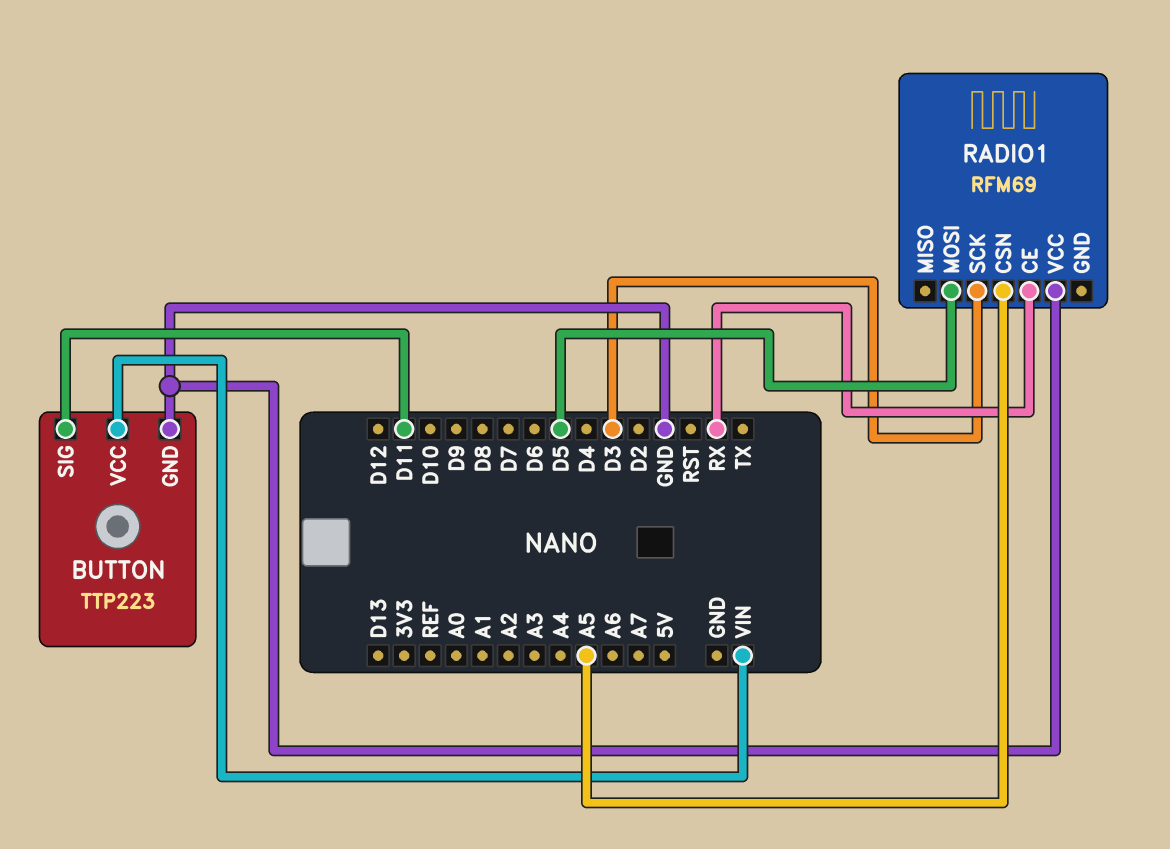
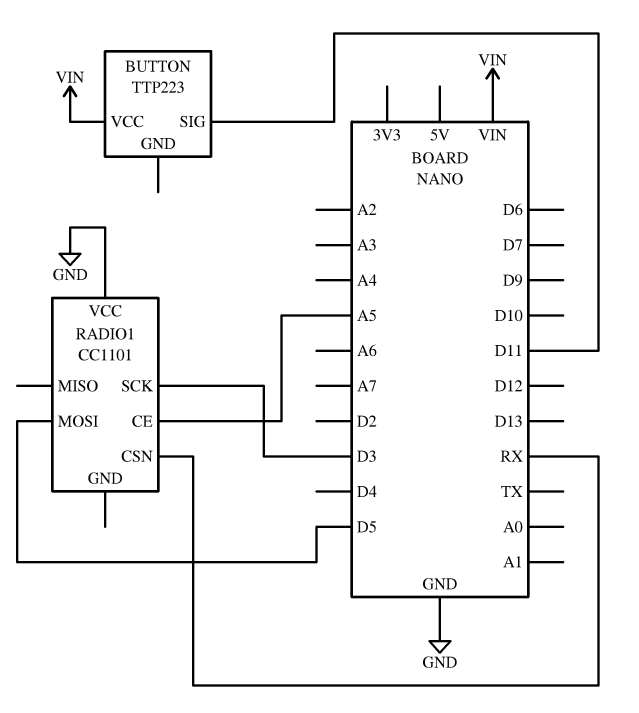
BUTTON pin GND: GND -> none
RADIO1: RFM69 -> CC1101
RADIO1 pin CE: RX -> A5
RADIO1 pin CSN: A5 -> RX

